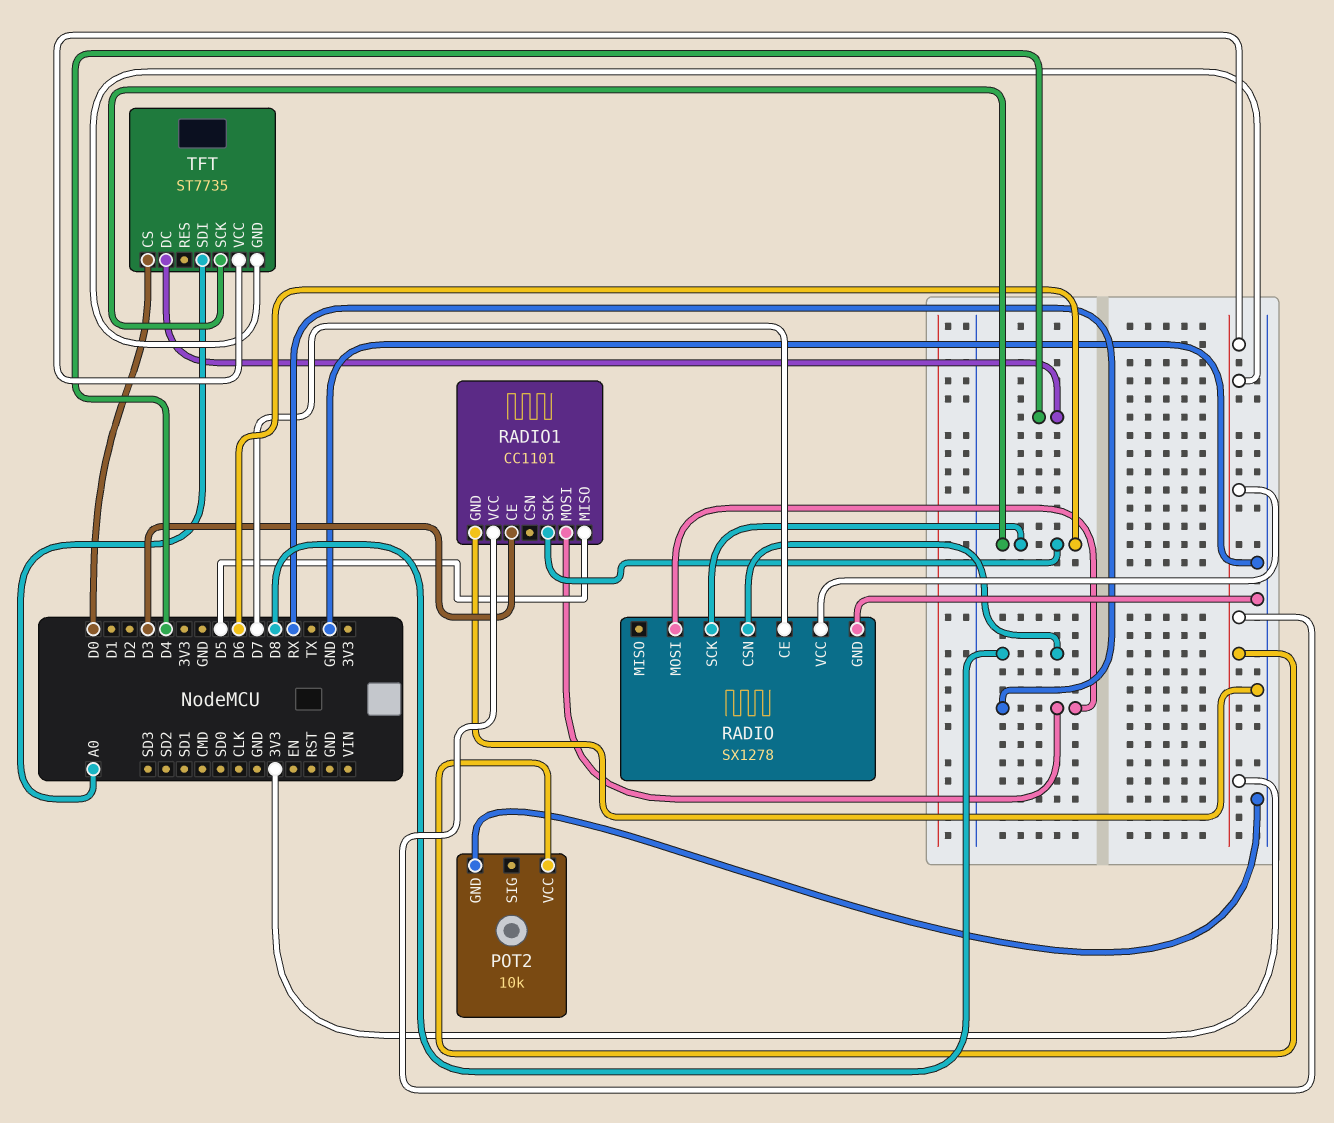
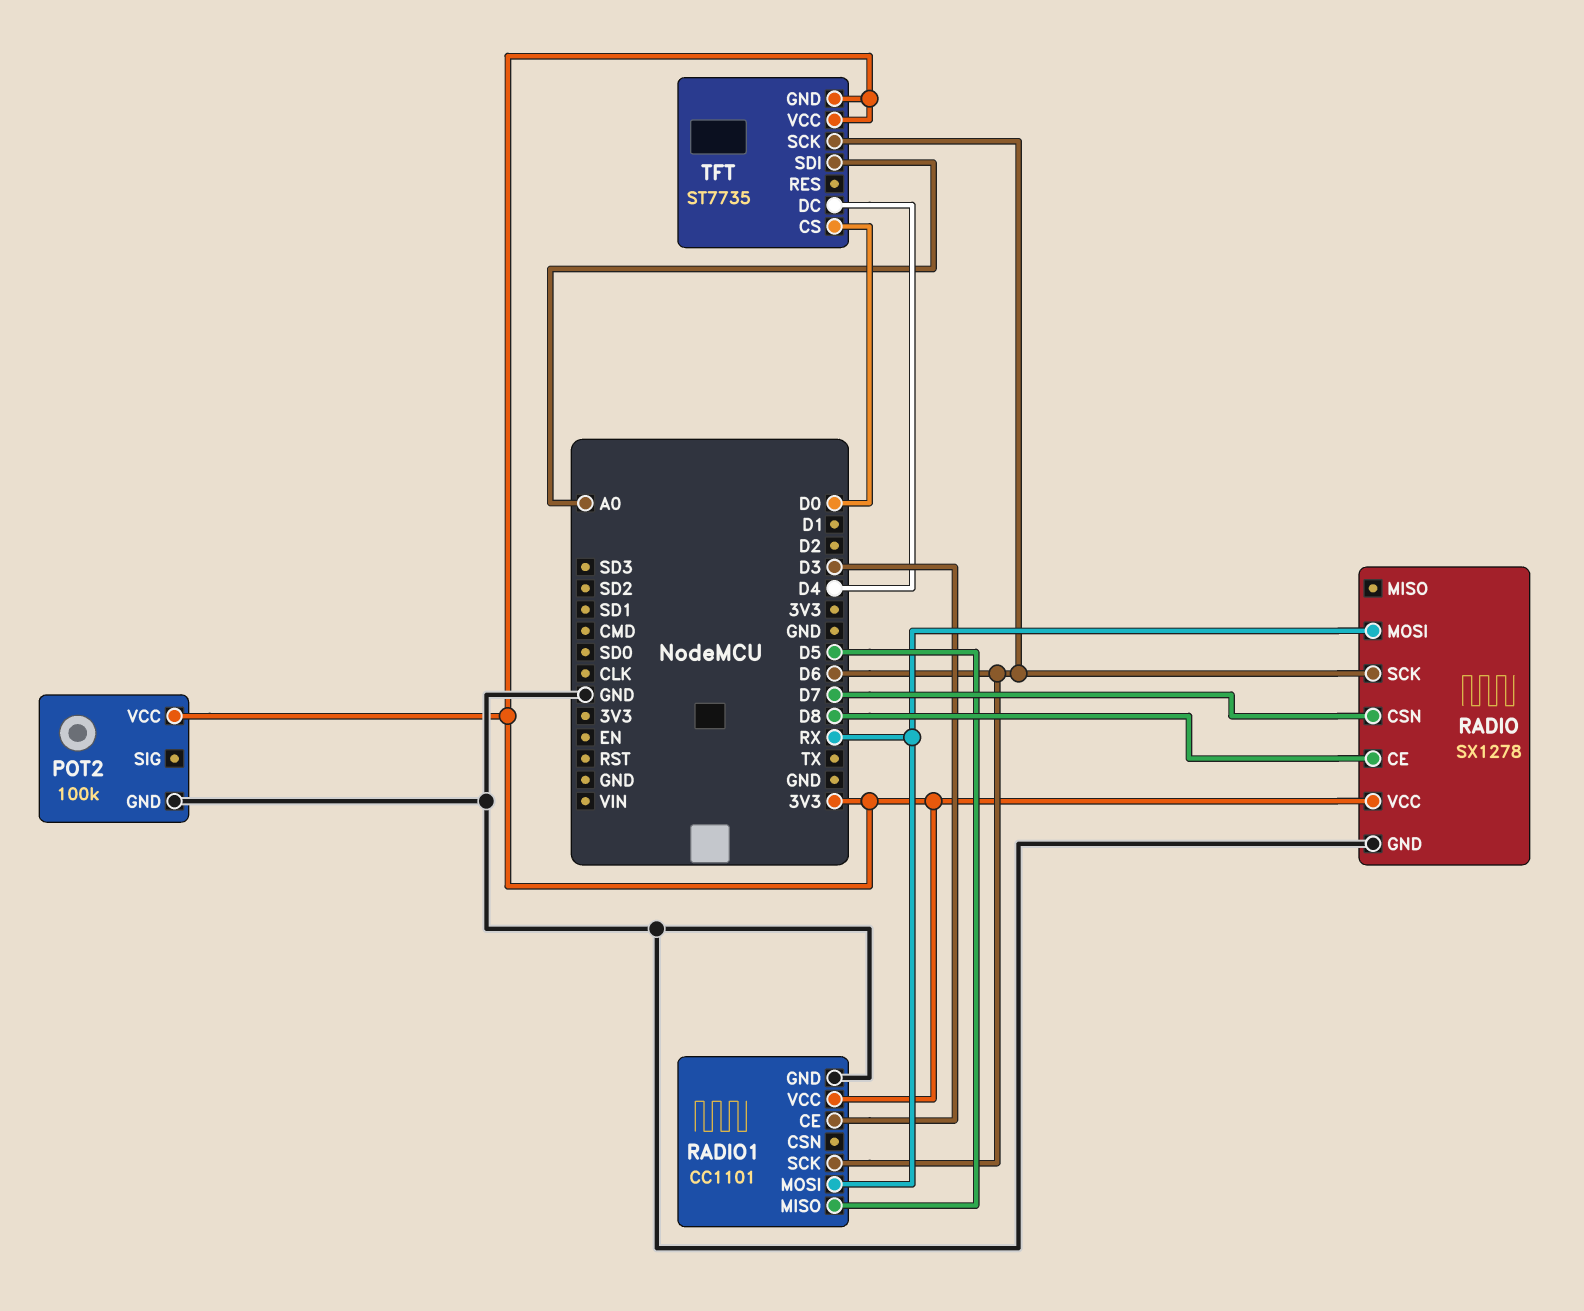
POT2: 10k -> 100k
RADIO pin CE: D7 -> D8
RADIO pin CSN: D8 -> D7

